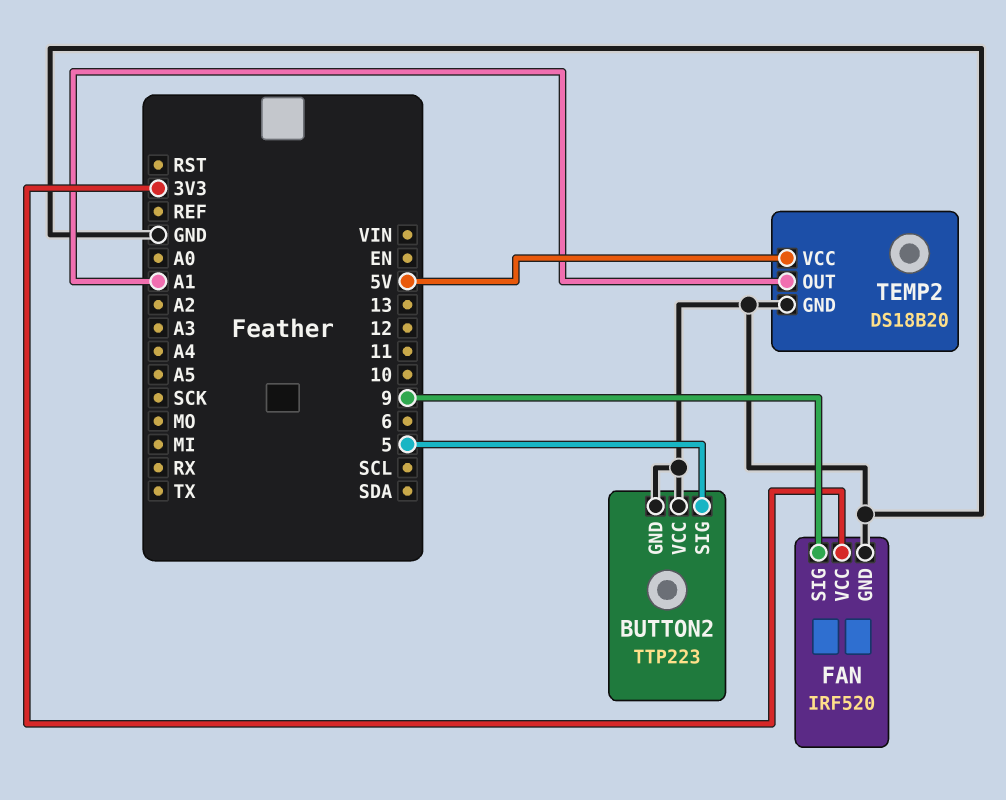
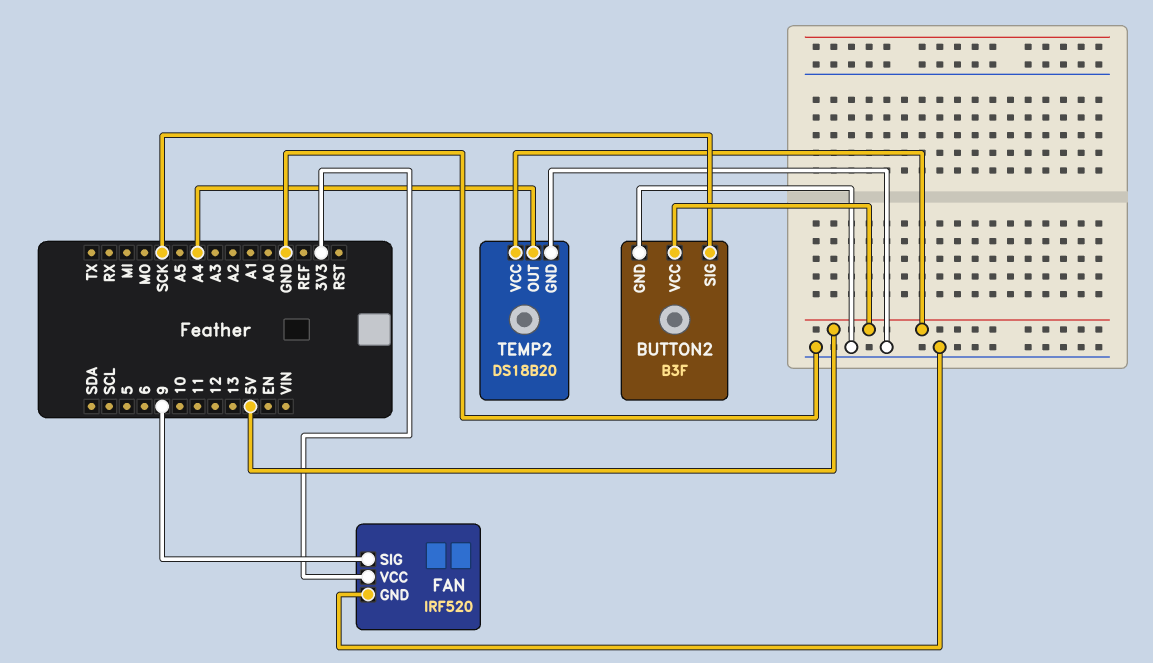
BUTTON2: TTP223 -> B3F
BUTTON2 pin SIG: 5 -> SCK
BUTTON2 pin VCC: GND -> 5V
TEMP2 pin OUT: A1 -> A4

